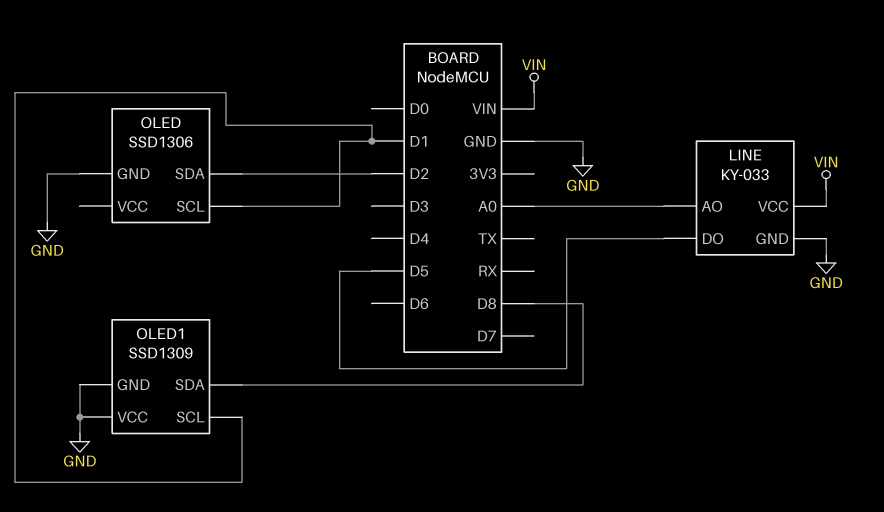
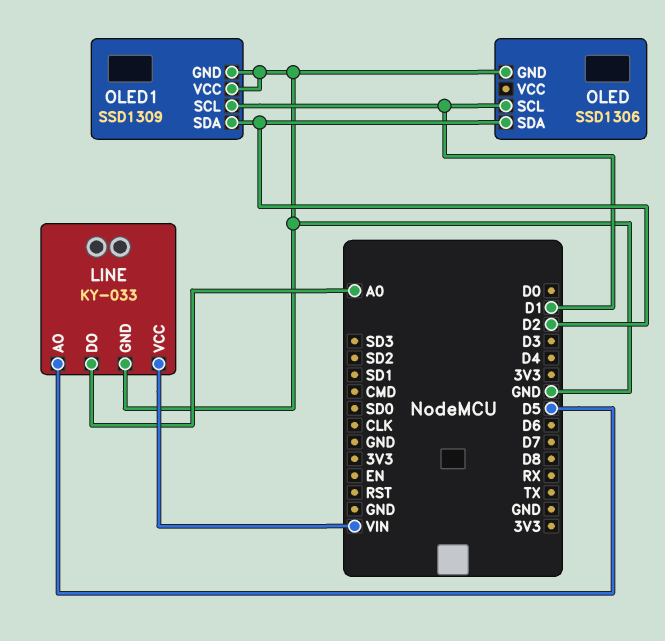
LINE pin AO: A0 -> D5
LINE pin DO: D5 -> A0
OLED1 pin SDA: D8 -> D2

